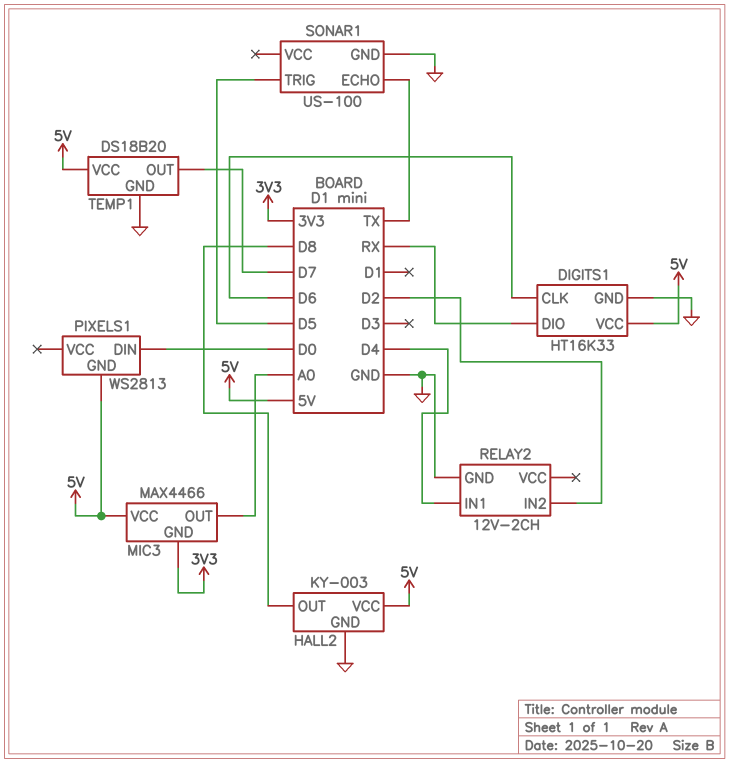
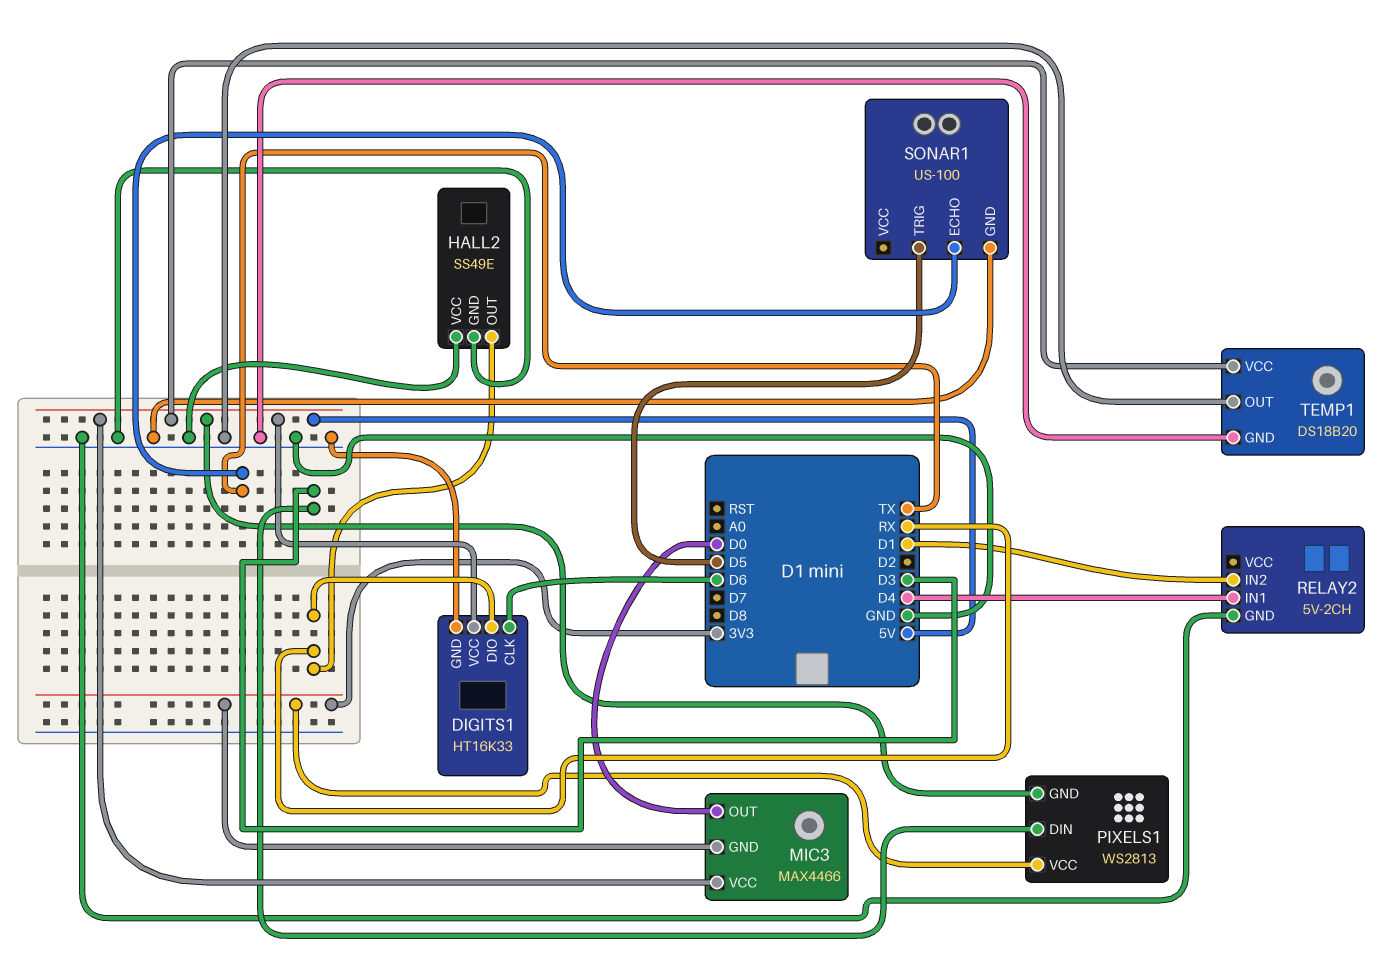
HALL2: KY-003 -> SS49E
HALL2 pin OUT: D8 -> RX
HALL2 pin VCC: 5V -> GND
MIC3 pin OUT: A0 -> D0
PIXELS1 pin DIN: D0 -> D3
PIXELS1 pin VCC: none -> 3V3
RELAY2: 12V-2CH -> 5V-2CH
RELAY2 pin IN2: D2 -> D1
TEMP1 pin OUT: D7 -> GND

